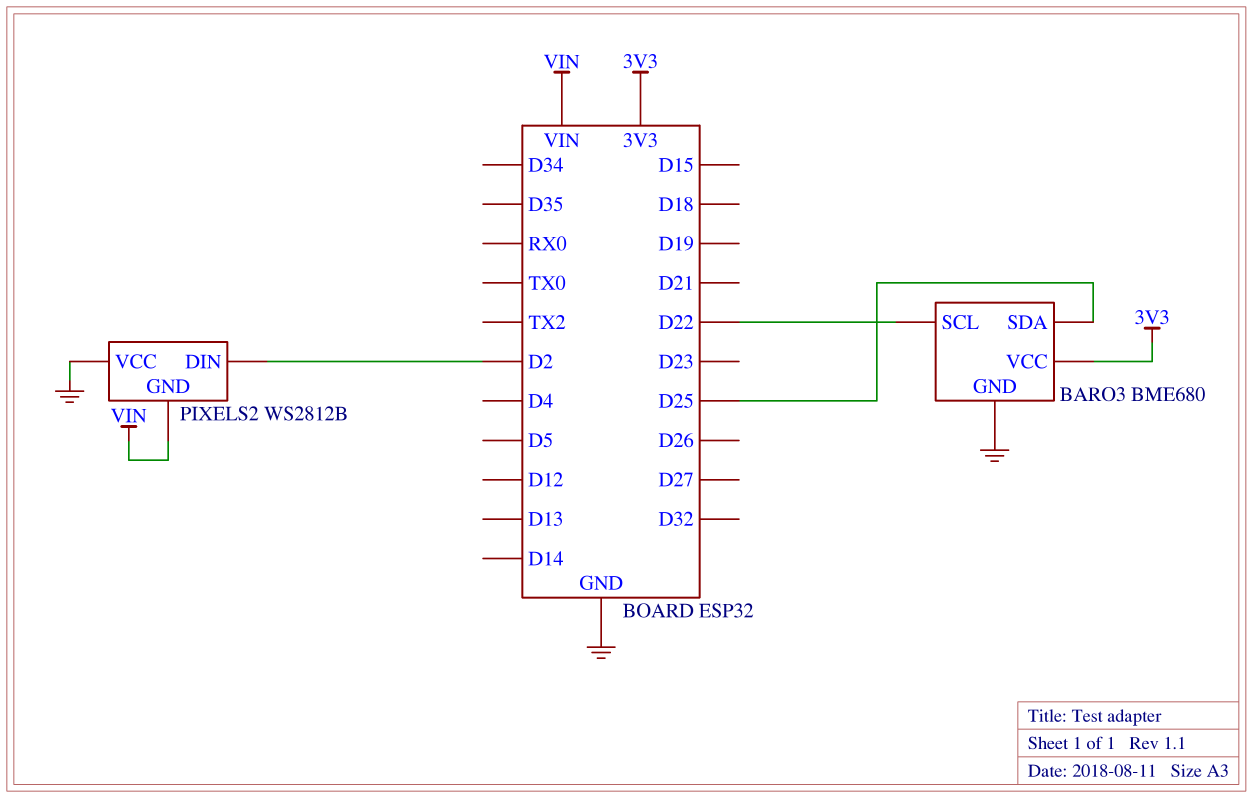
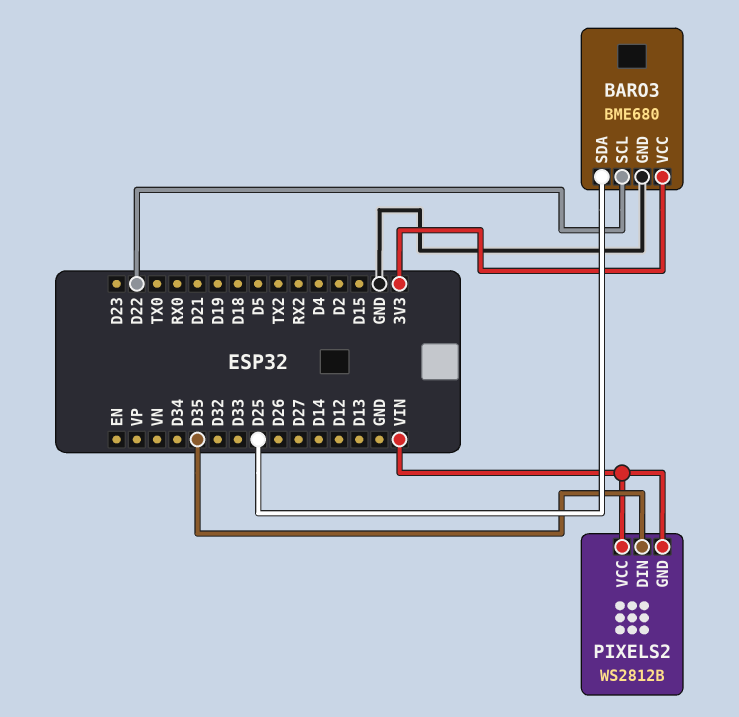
PIXELS2 pin DIN: D2 -> D35
PIXELS2 pin VCC: GND -> VIN

